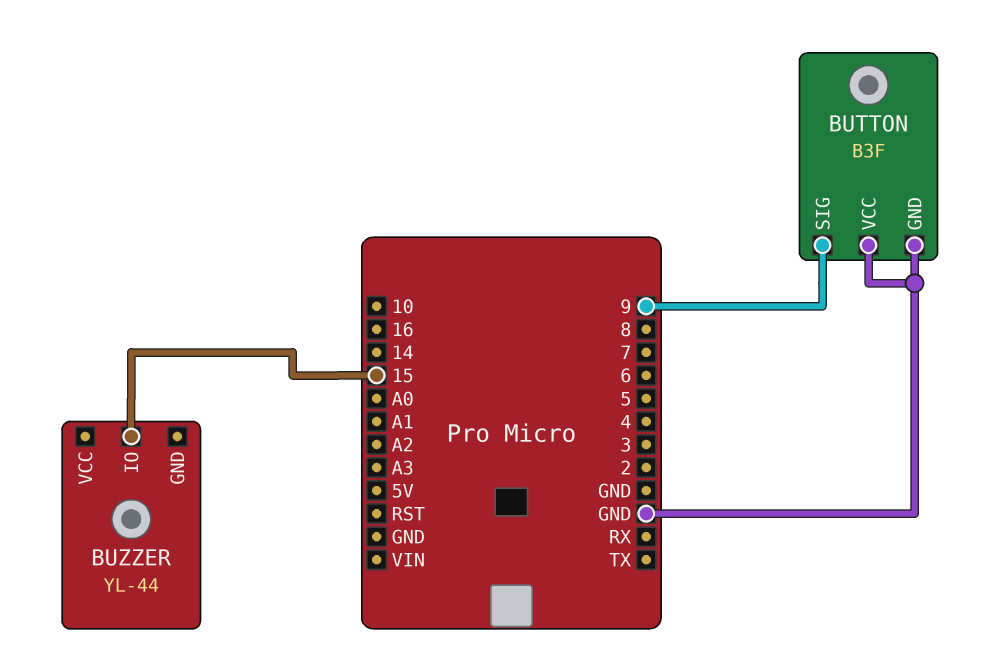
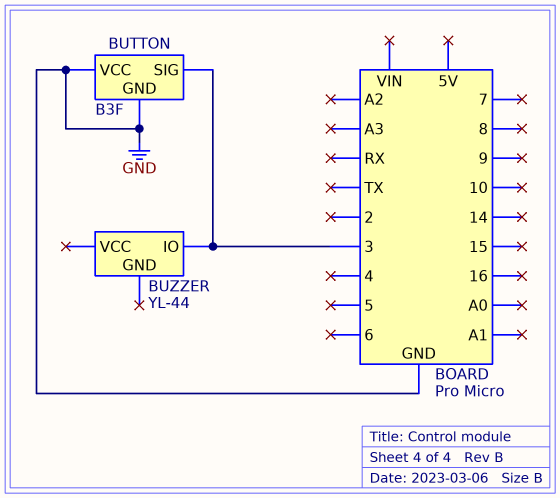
BUTTON pin SIG: 9 -> 3
BUZZER pin IO: 15 -> 3

